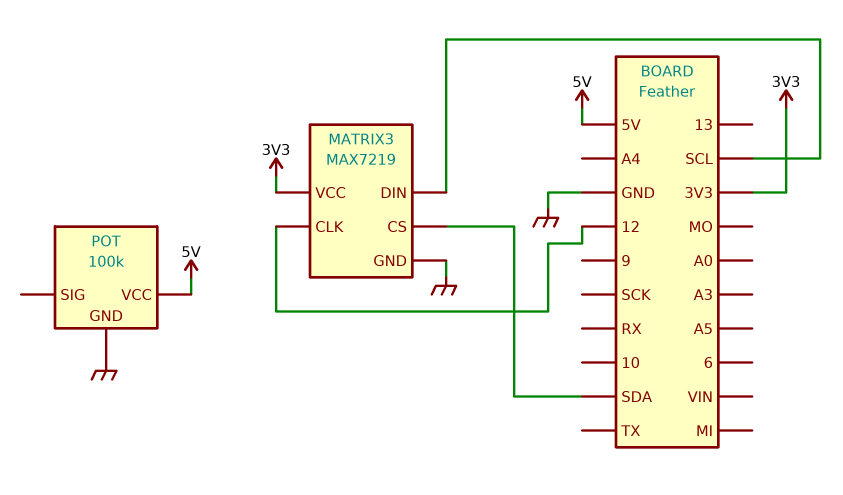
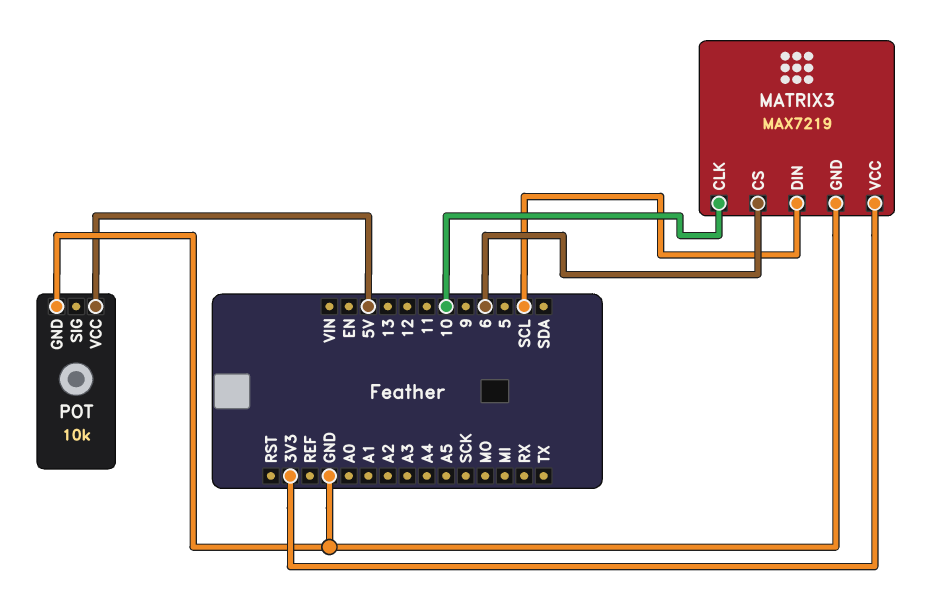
MATRIX3 pin CLK: 12 -> 10
MATRIX3 pin CS: SDA -> 6
POT: 100k -> 10k

